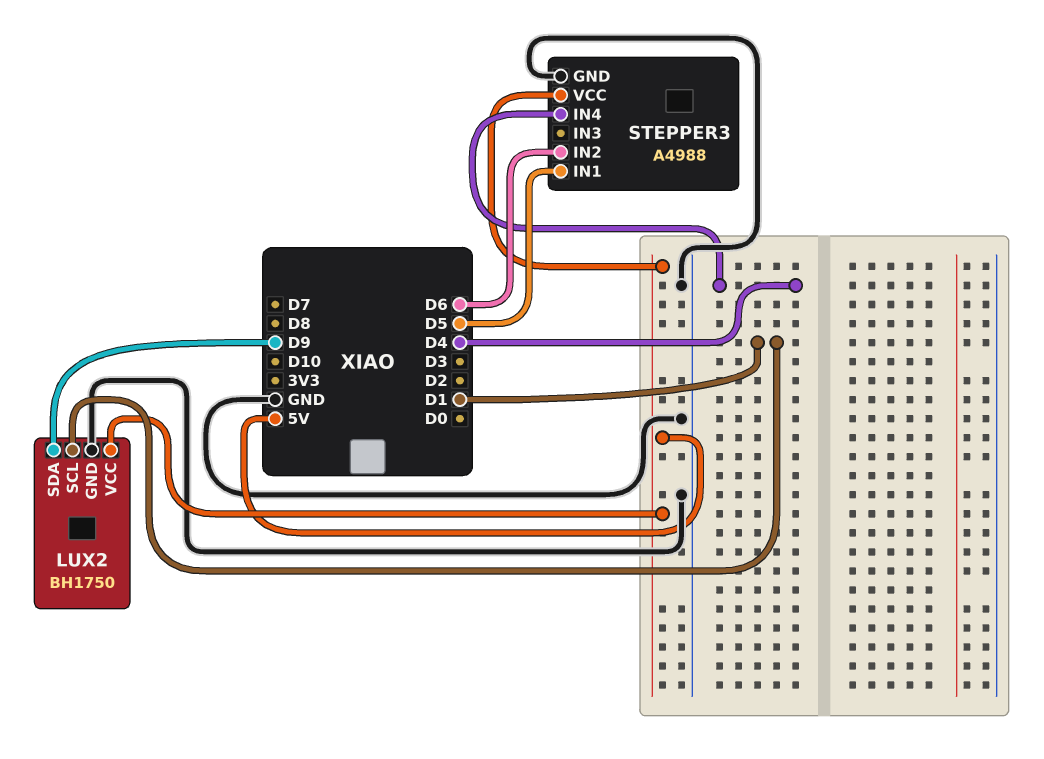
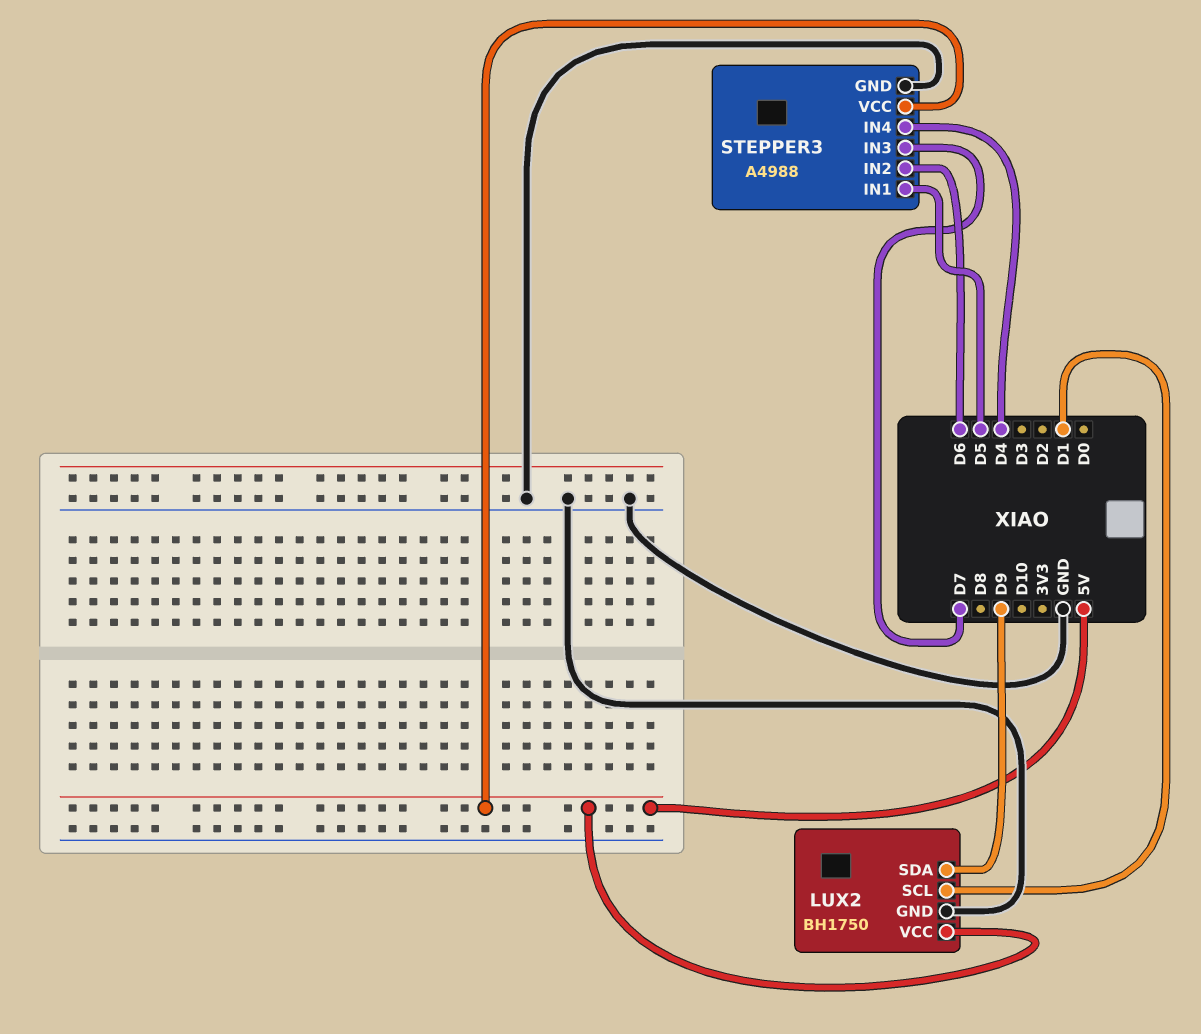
STEPPER3 pin IN3: none -> D7

